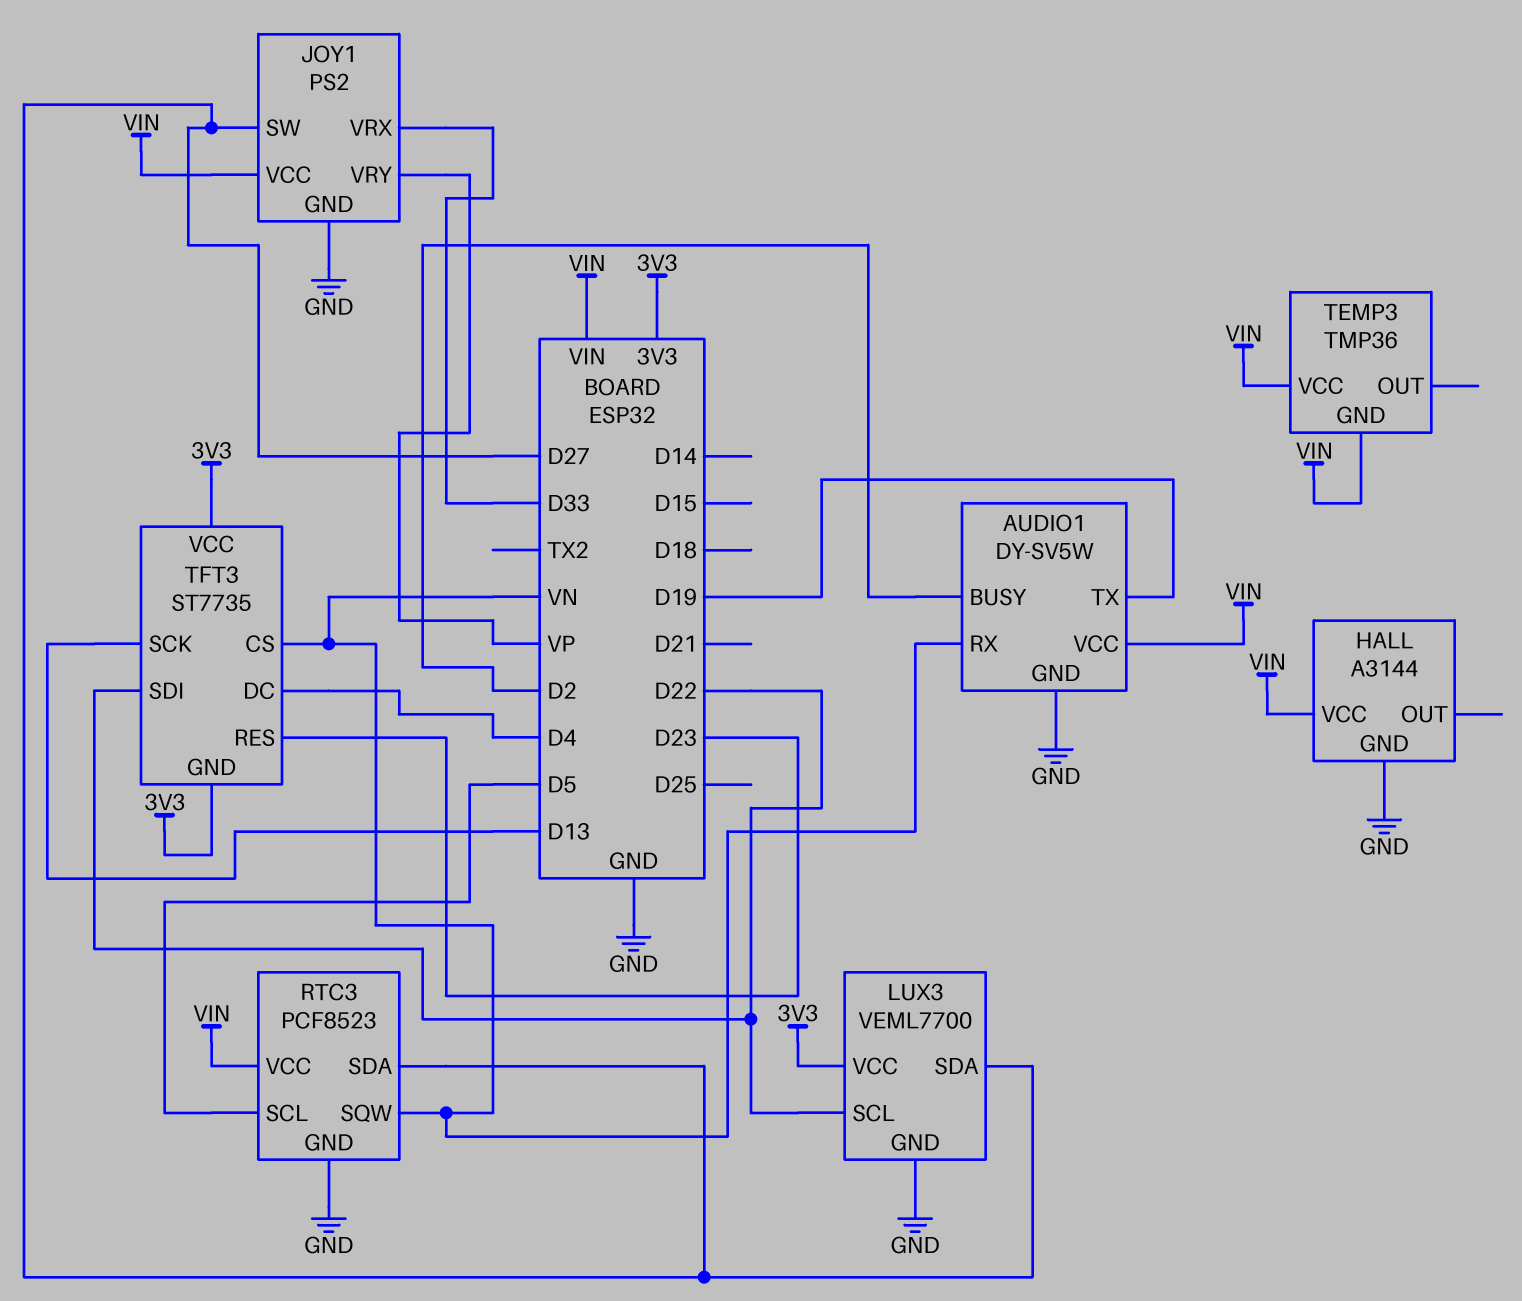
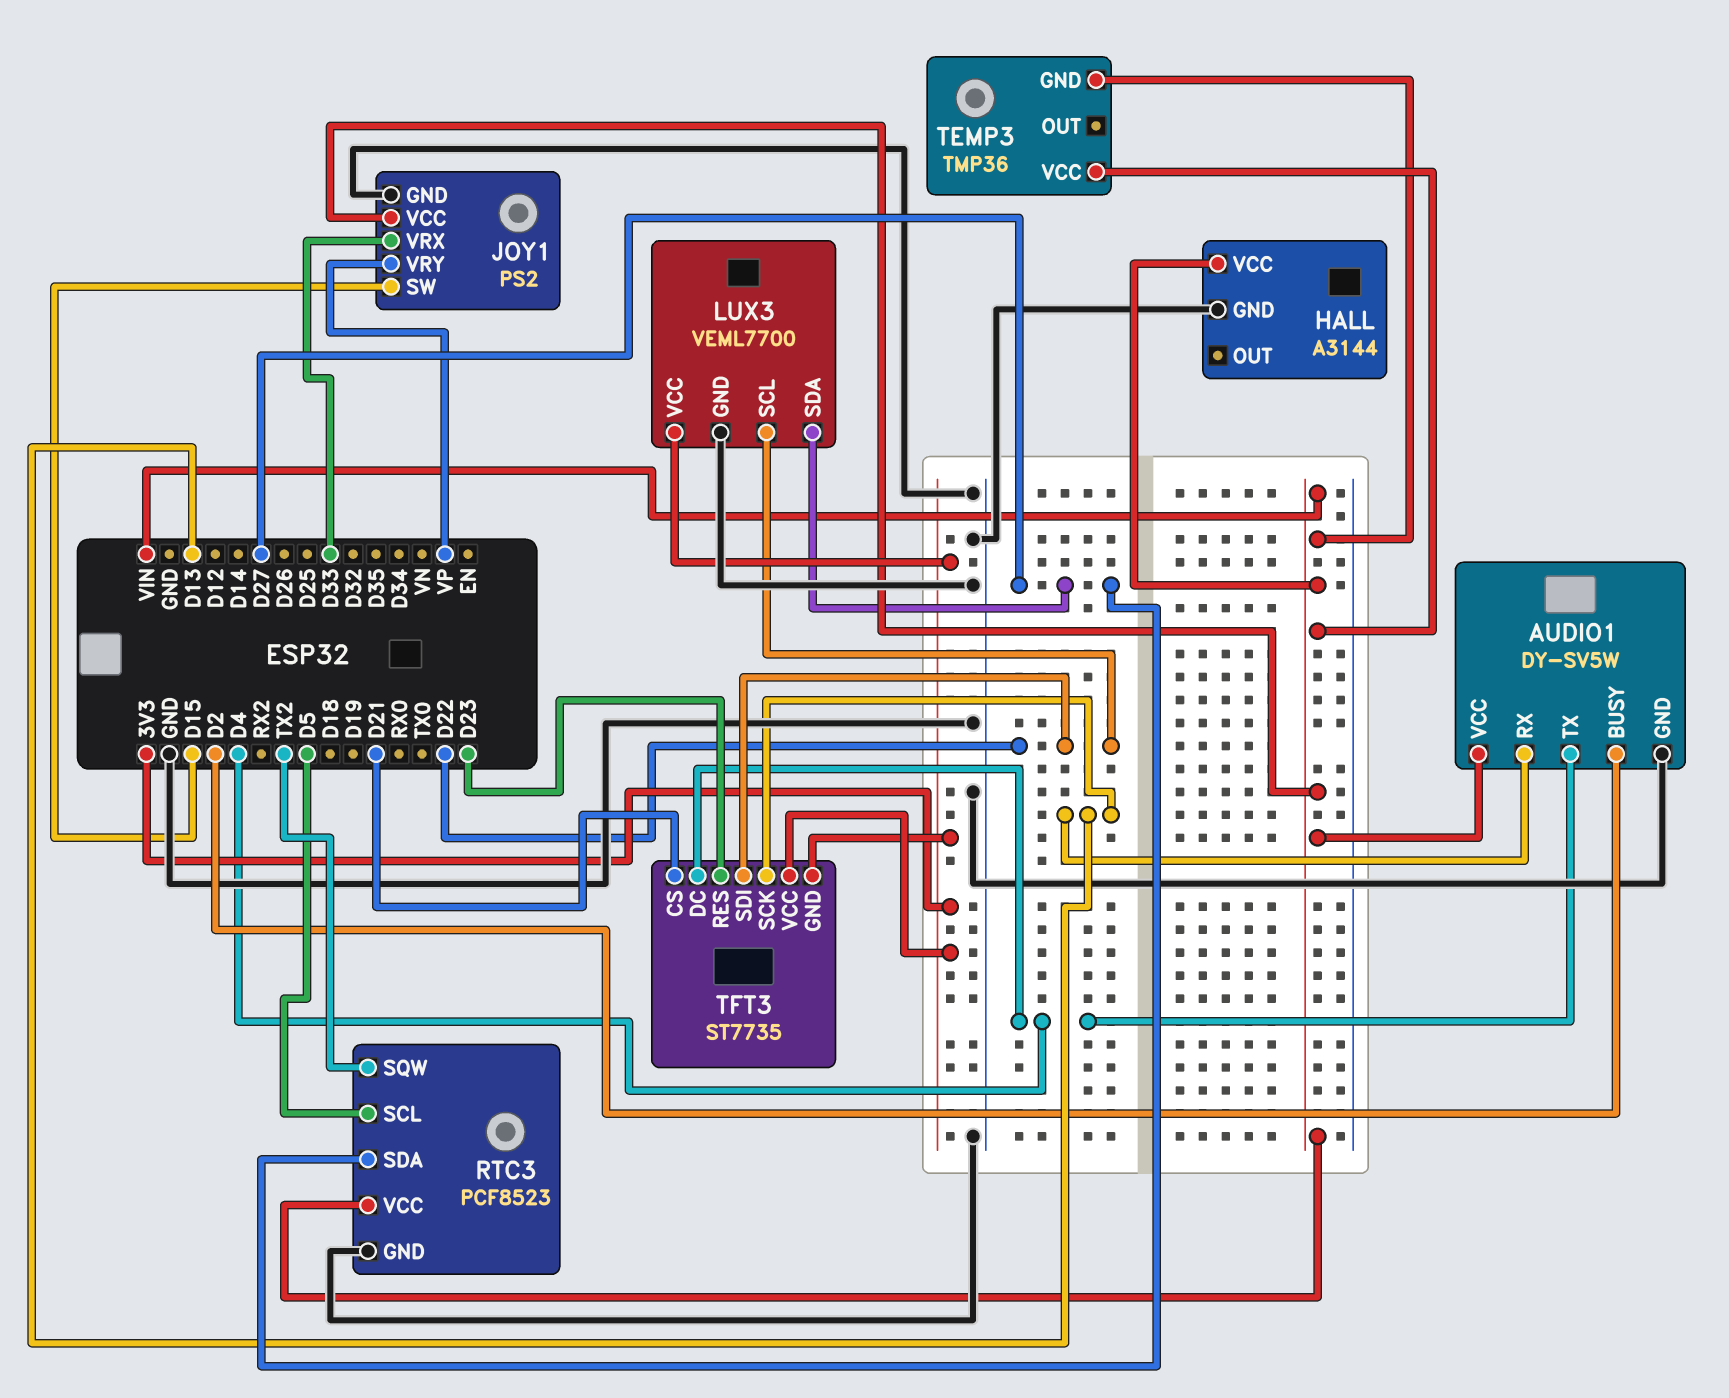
AUDIO1 pin RX: VN -> D13
AUDIO1 pin TX: D19 -> D4
JOY1 pin SW: D27 -> D15
RTC3 pin SQW: VN -> TX2
TFT3 pin CS: VN -> D21

